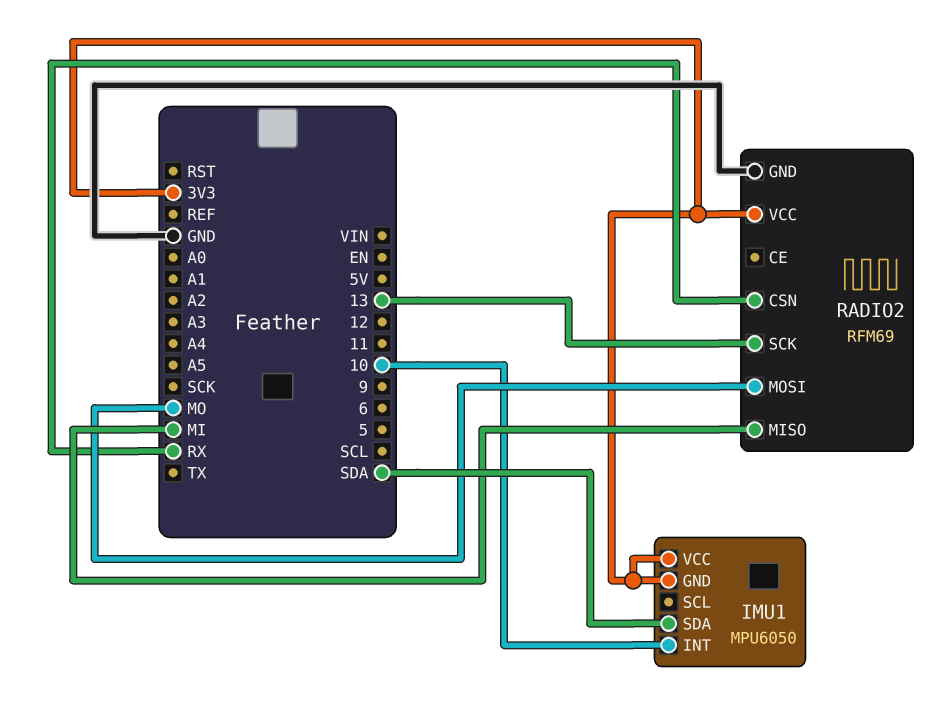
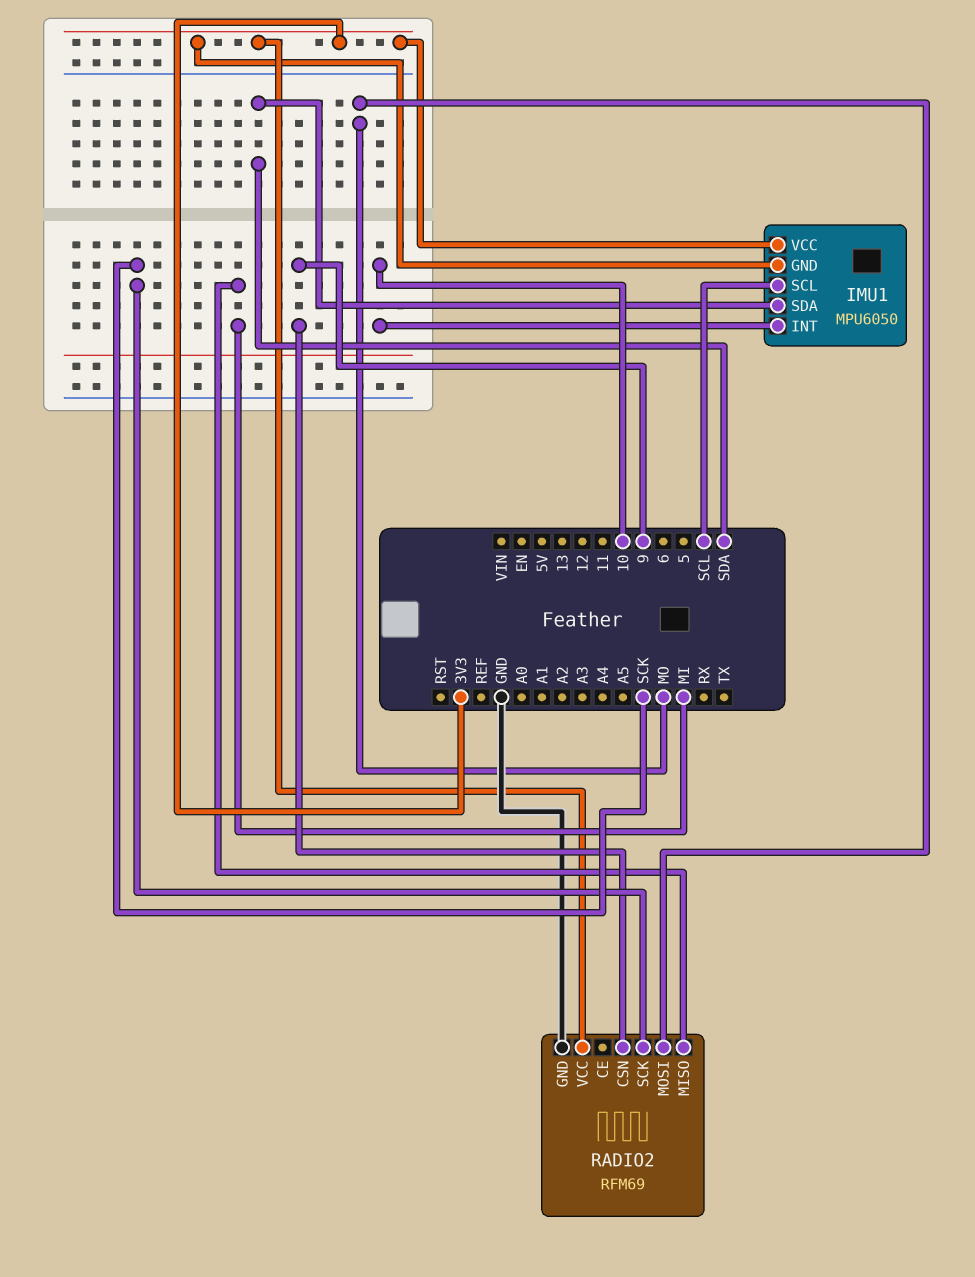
IMU1 pin SCL: none -> SCL
RADIO2 pin CSN: RX -> 9
RADIO2 pin SCK: 13 -> SCK

